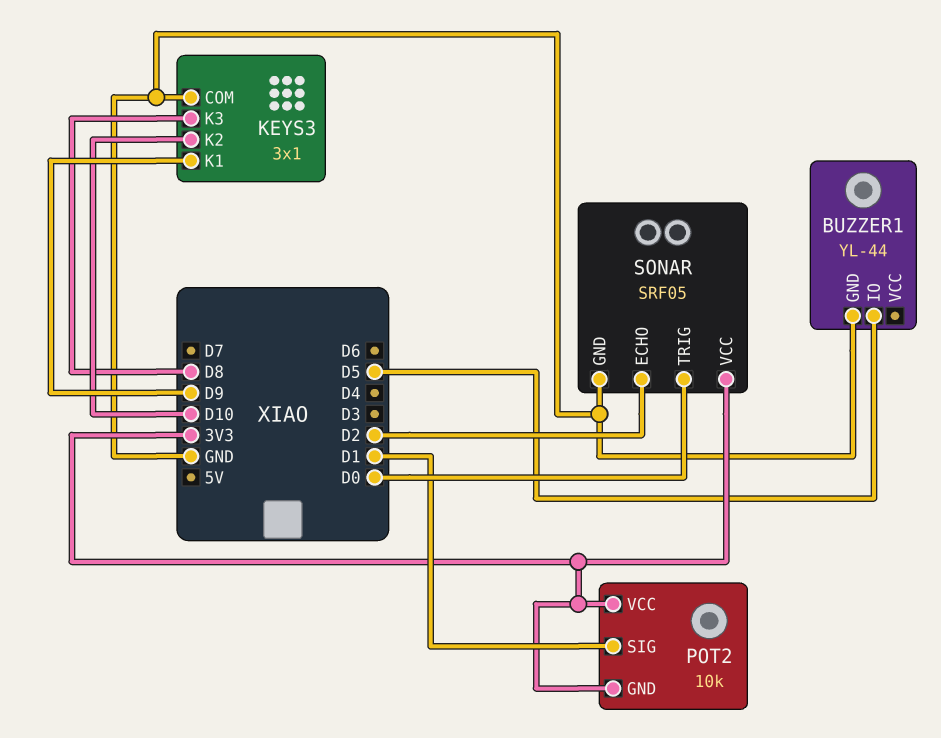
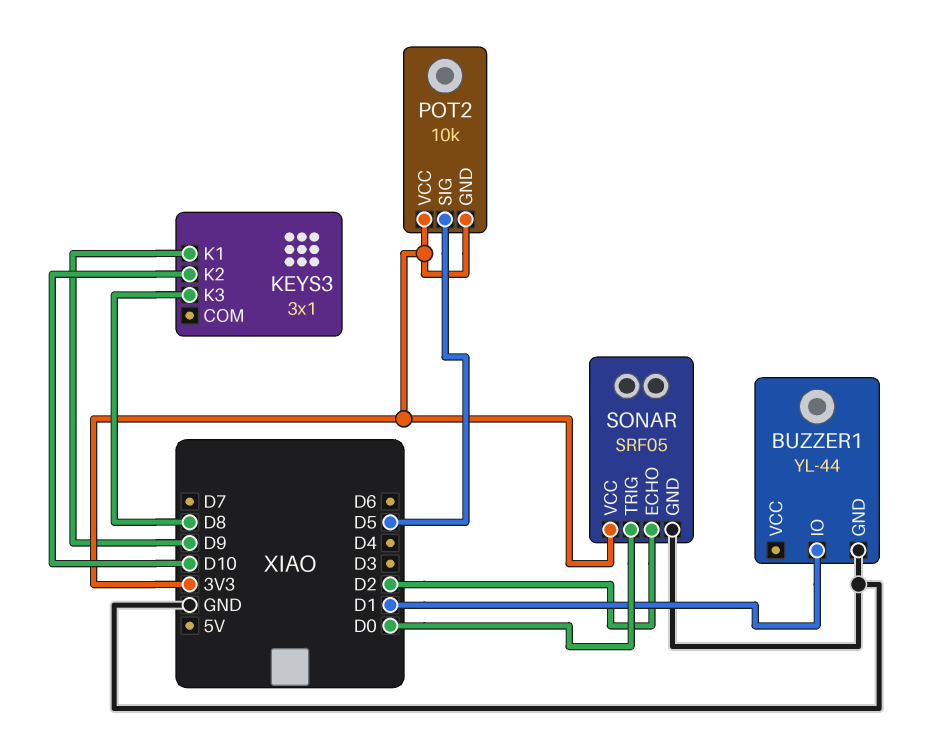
BUZZER1 pin IO: D5 -> D1
KEYS3 pin COM: GND -> none
POT2 pin SIG: D1 -> D5

